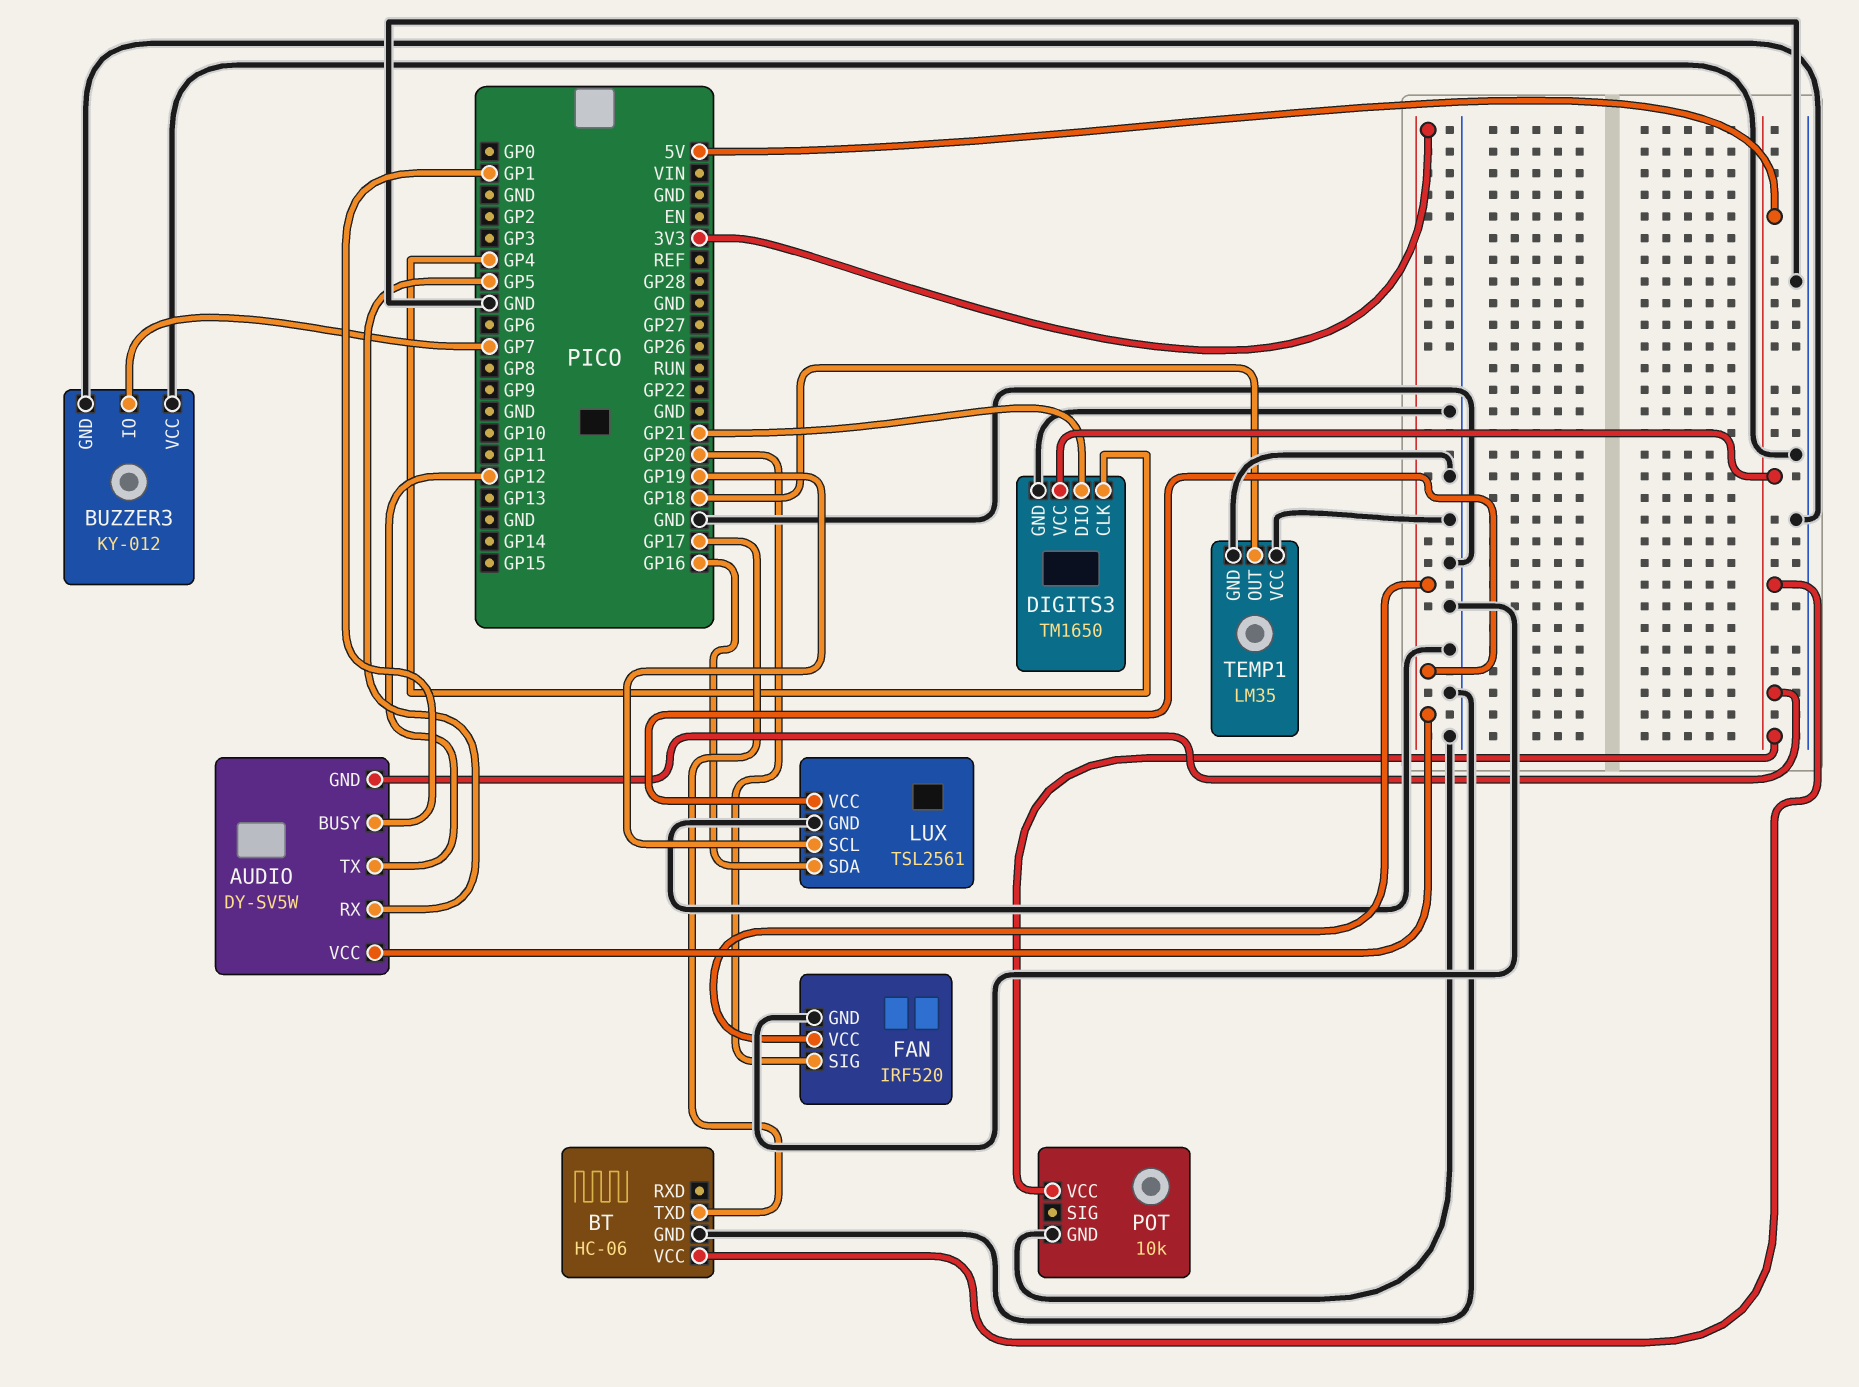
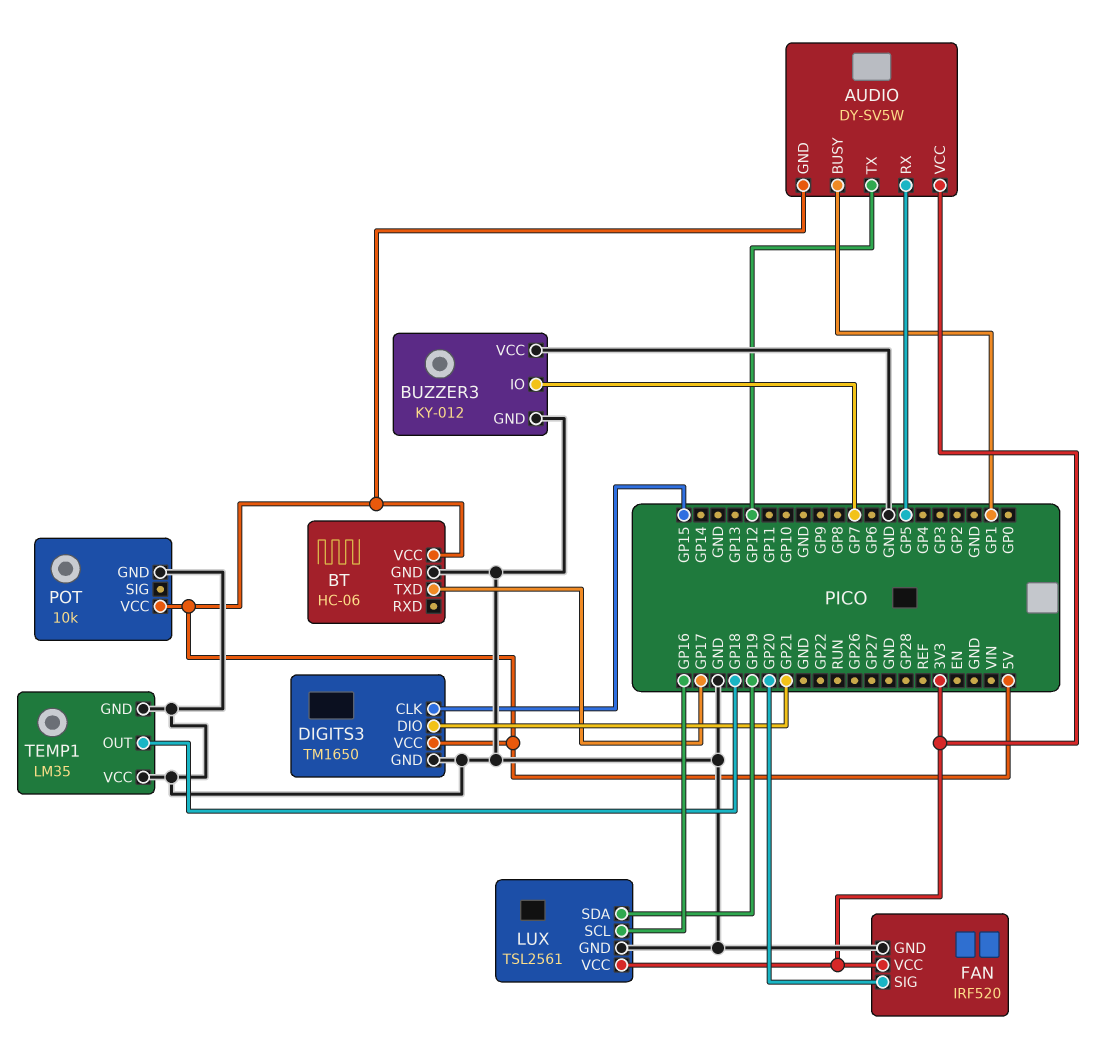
DIGITS3 pin CLK: GP4 -> GP15
LUX pin SCL: GP19 -> GP16
LUX pin SDA: GP16 -> GP19

